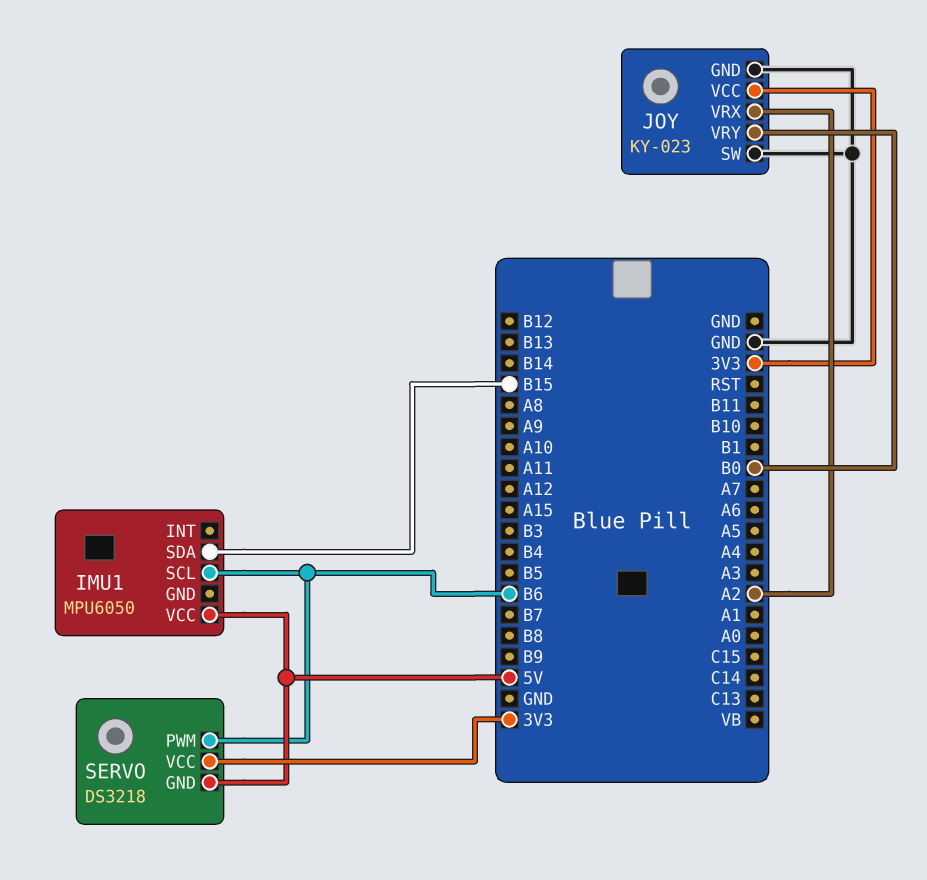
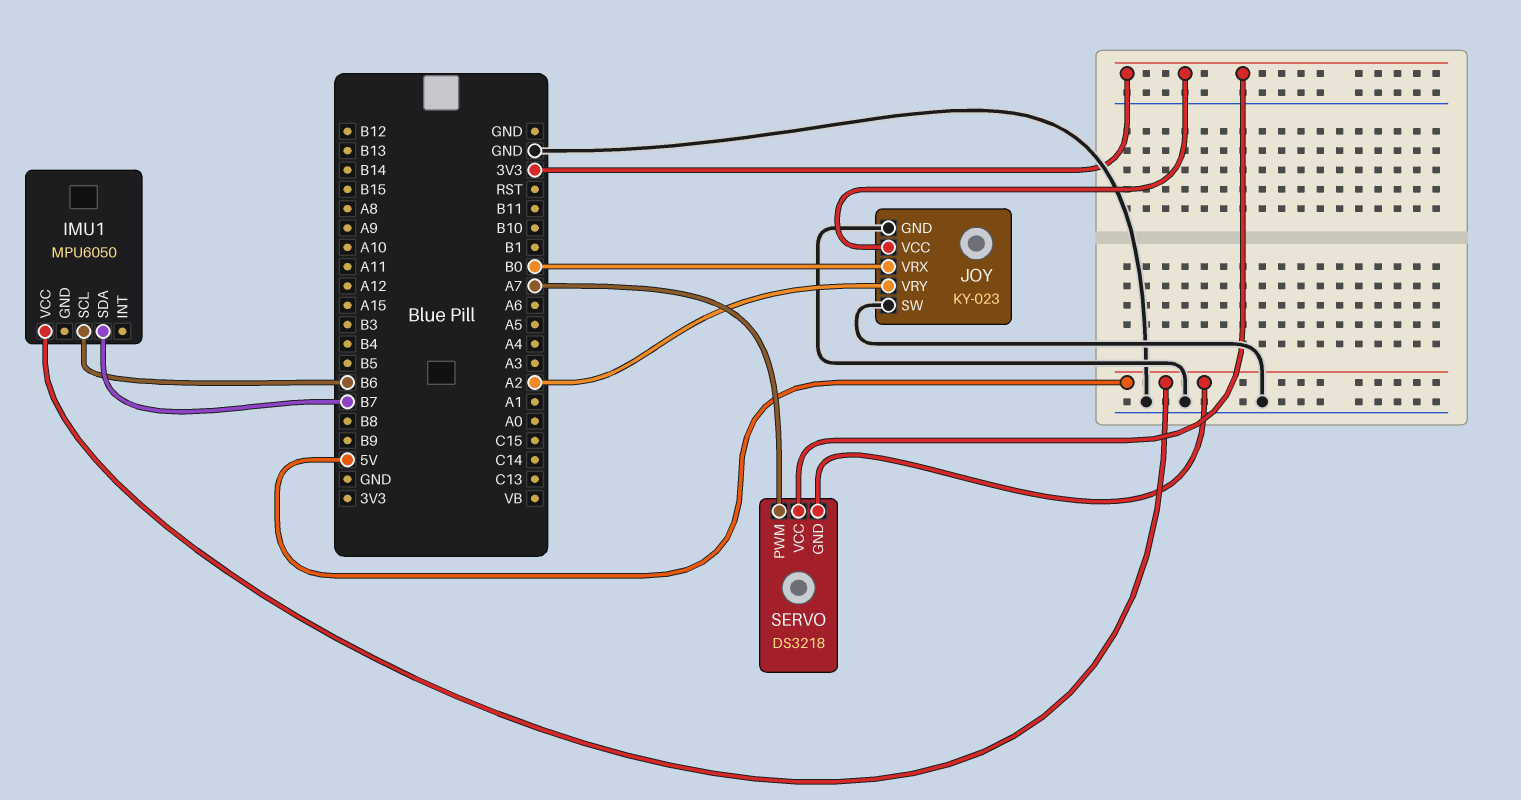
IMU1 pin SDA: B15 -> B7
JOY pin VRX: A2 -> B0
JOY pin VRY: B0 -> A2
SERVO pin PWM: B6 -> A7

